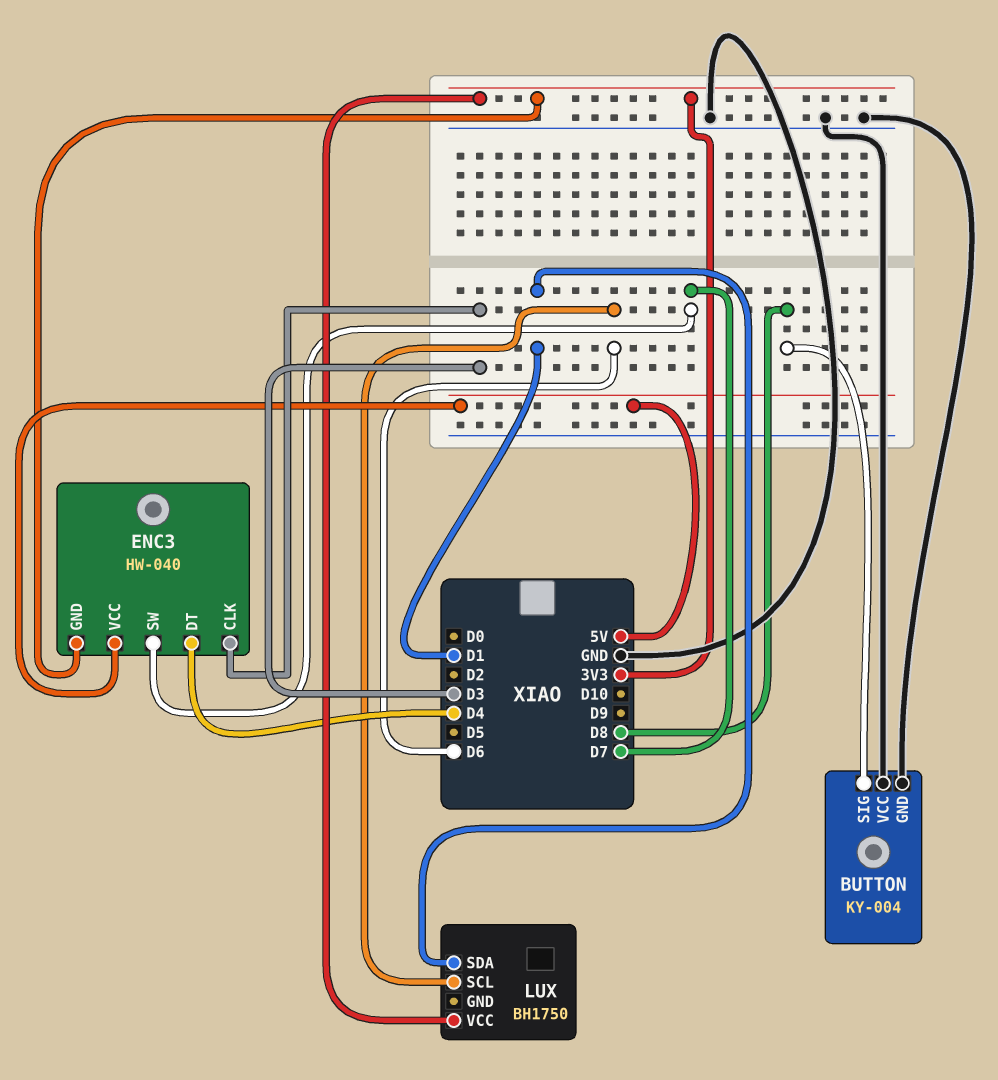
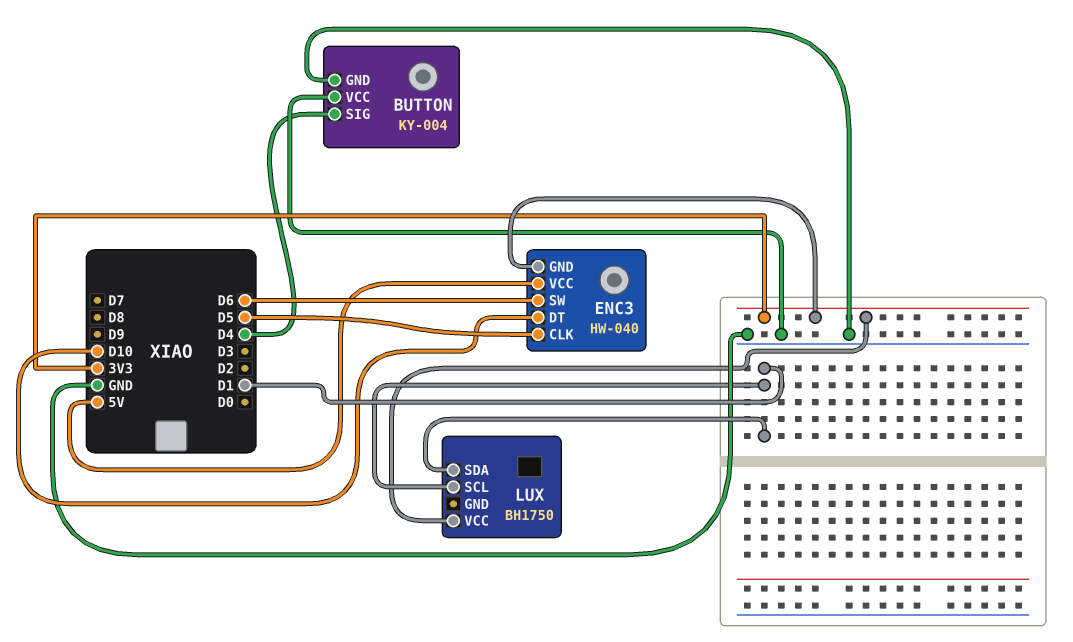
BUTTON pin SIG: D8 -> D4
ENC3 pin CLK: D3 -> D5
ENC3 pin DT: D4 -> D10
ENC3 pin SW: D7 -> D6
LUX pin SCL: D6 -> D1

